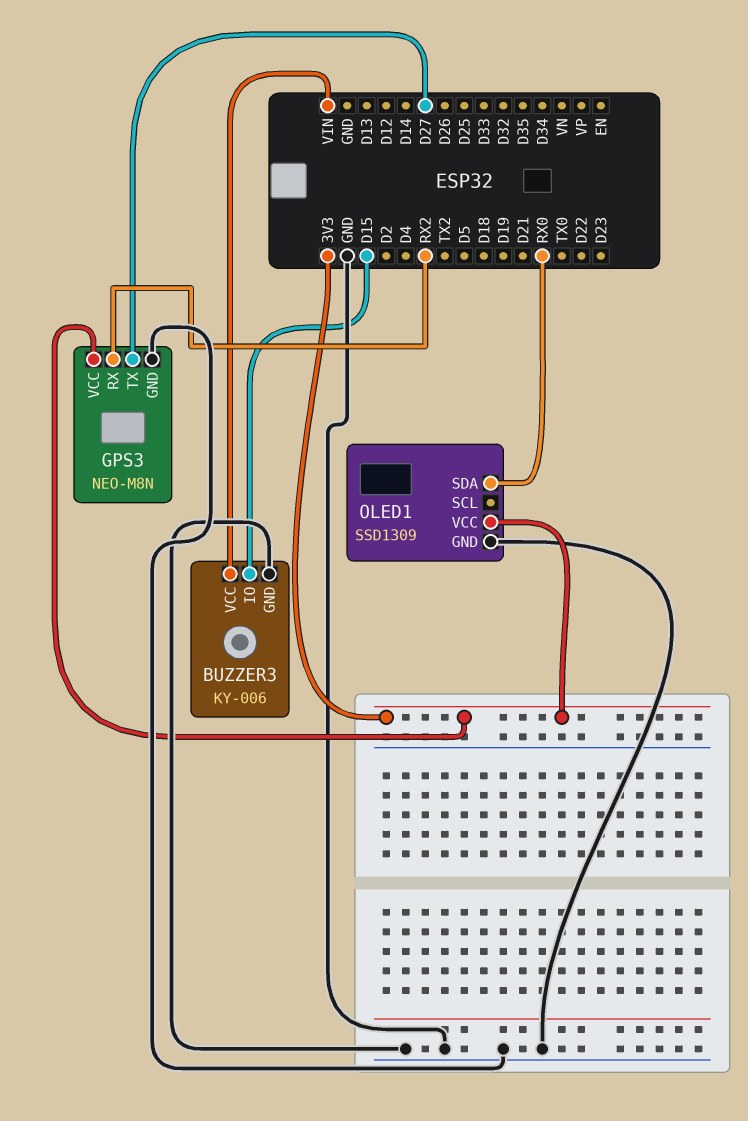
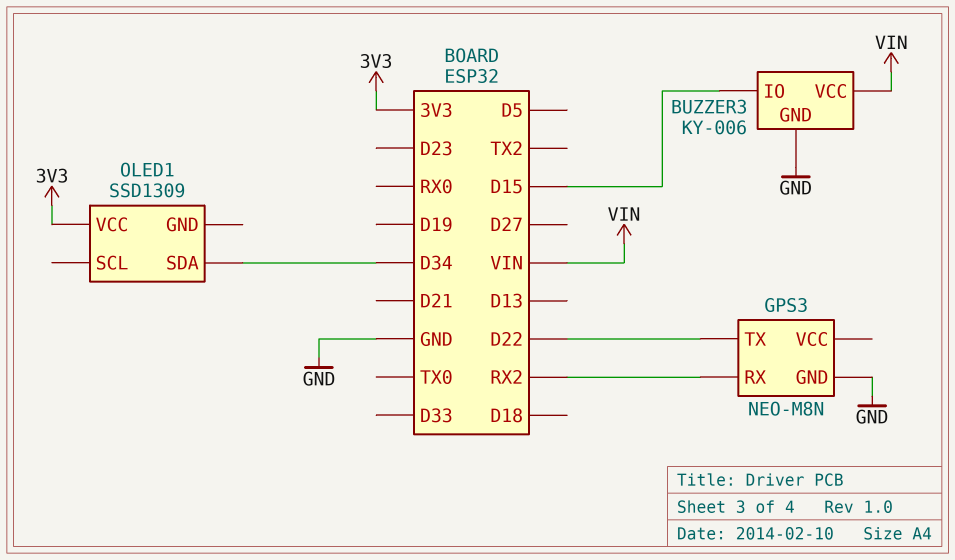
GPS3 pin TX: D27 -> D22
GPS3 pin VCC: 3V3 -> none
OLED1 pin GND: GND -> none
OLED1 pin SDA: RX0 -> D34

